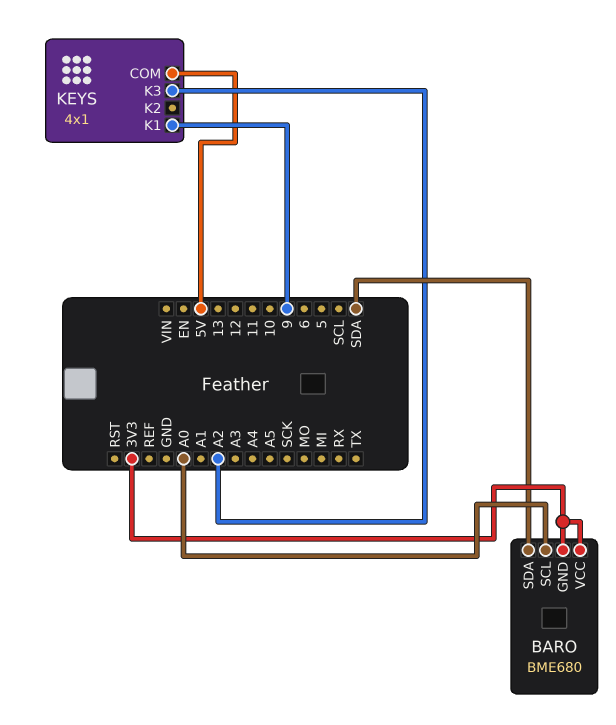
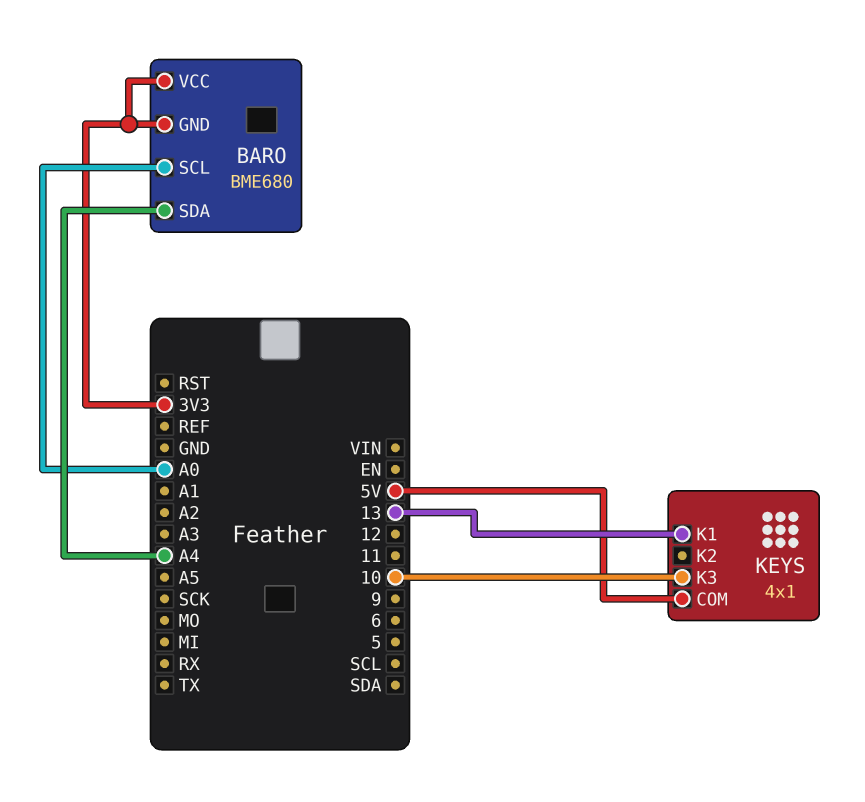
BARO pin SDA: SDA -> A4
KEYS pin K1: 9 -> 13
KEYS pin K3: A2 -> 10

